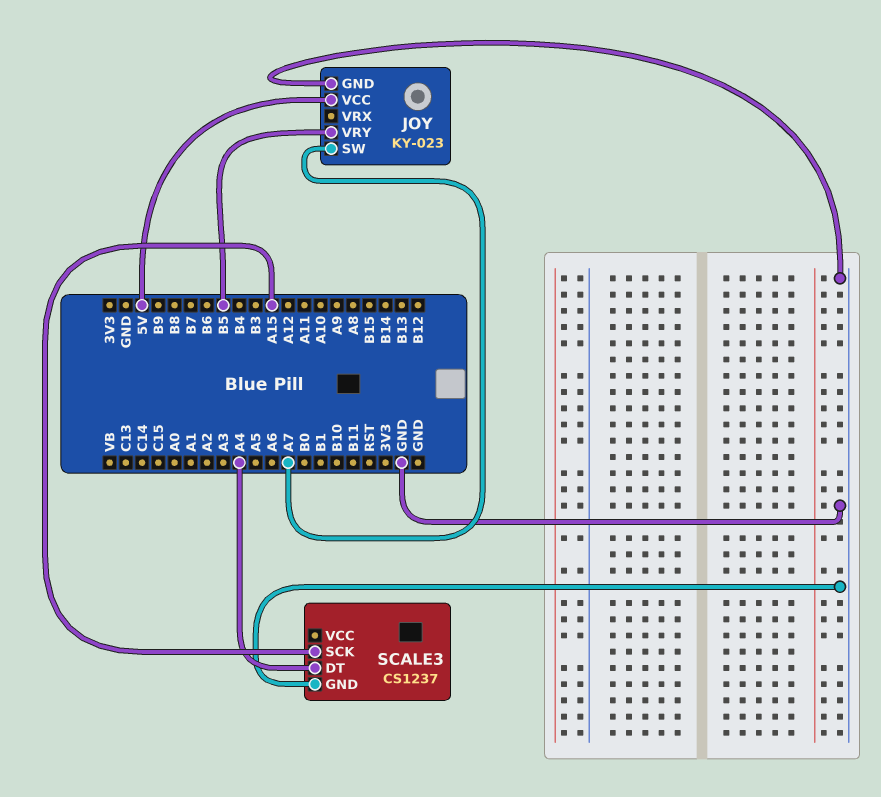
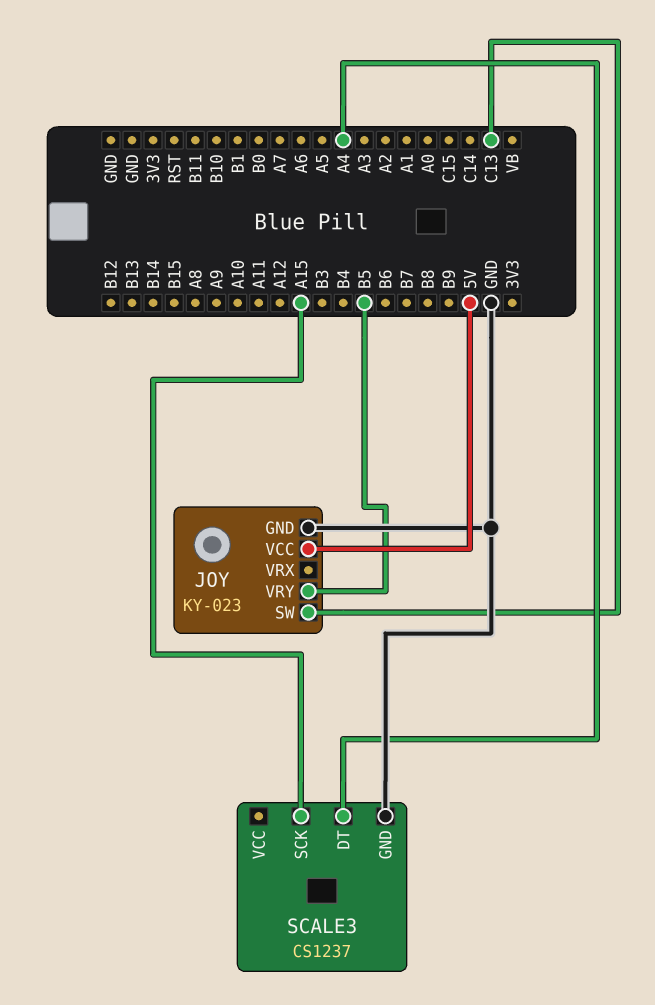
JOY pin SW: A7 -> C13

